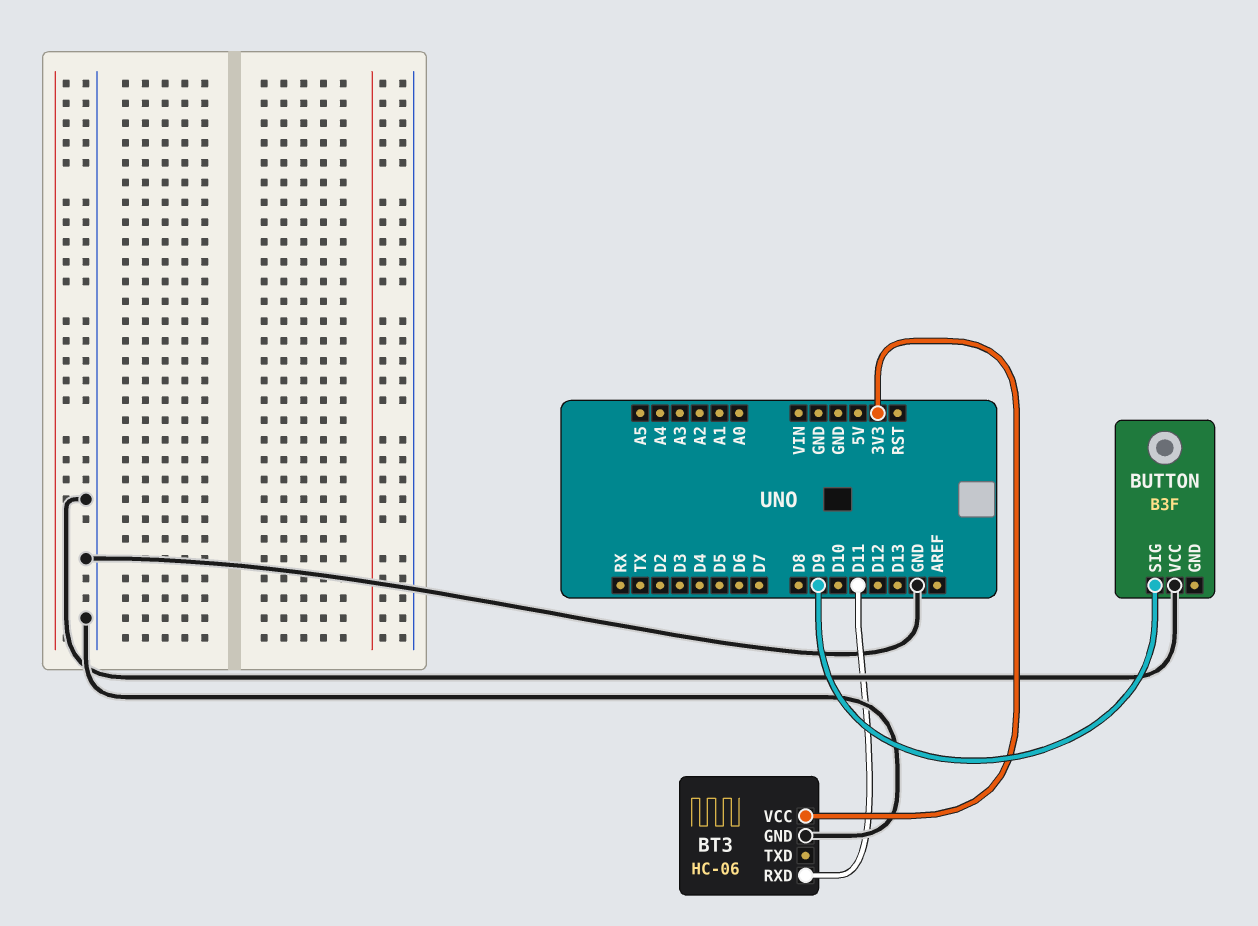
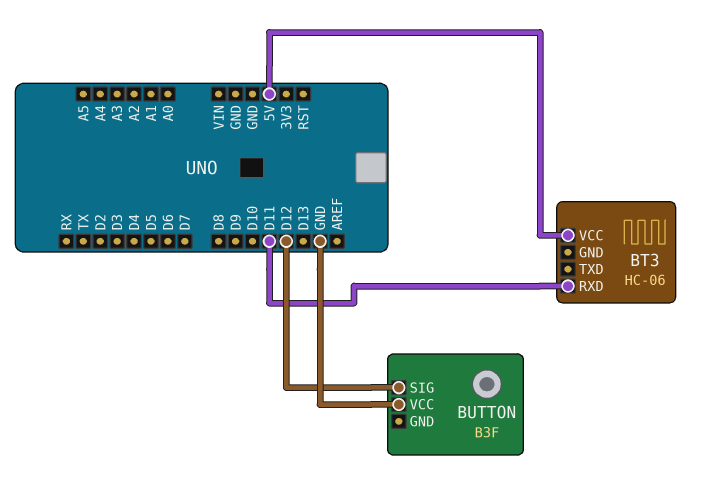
BT3 pin GND: GND -> none
BT3 pin VCC: 3V3 -> 5V
BUTTON pin SIG: D9 -> D12

